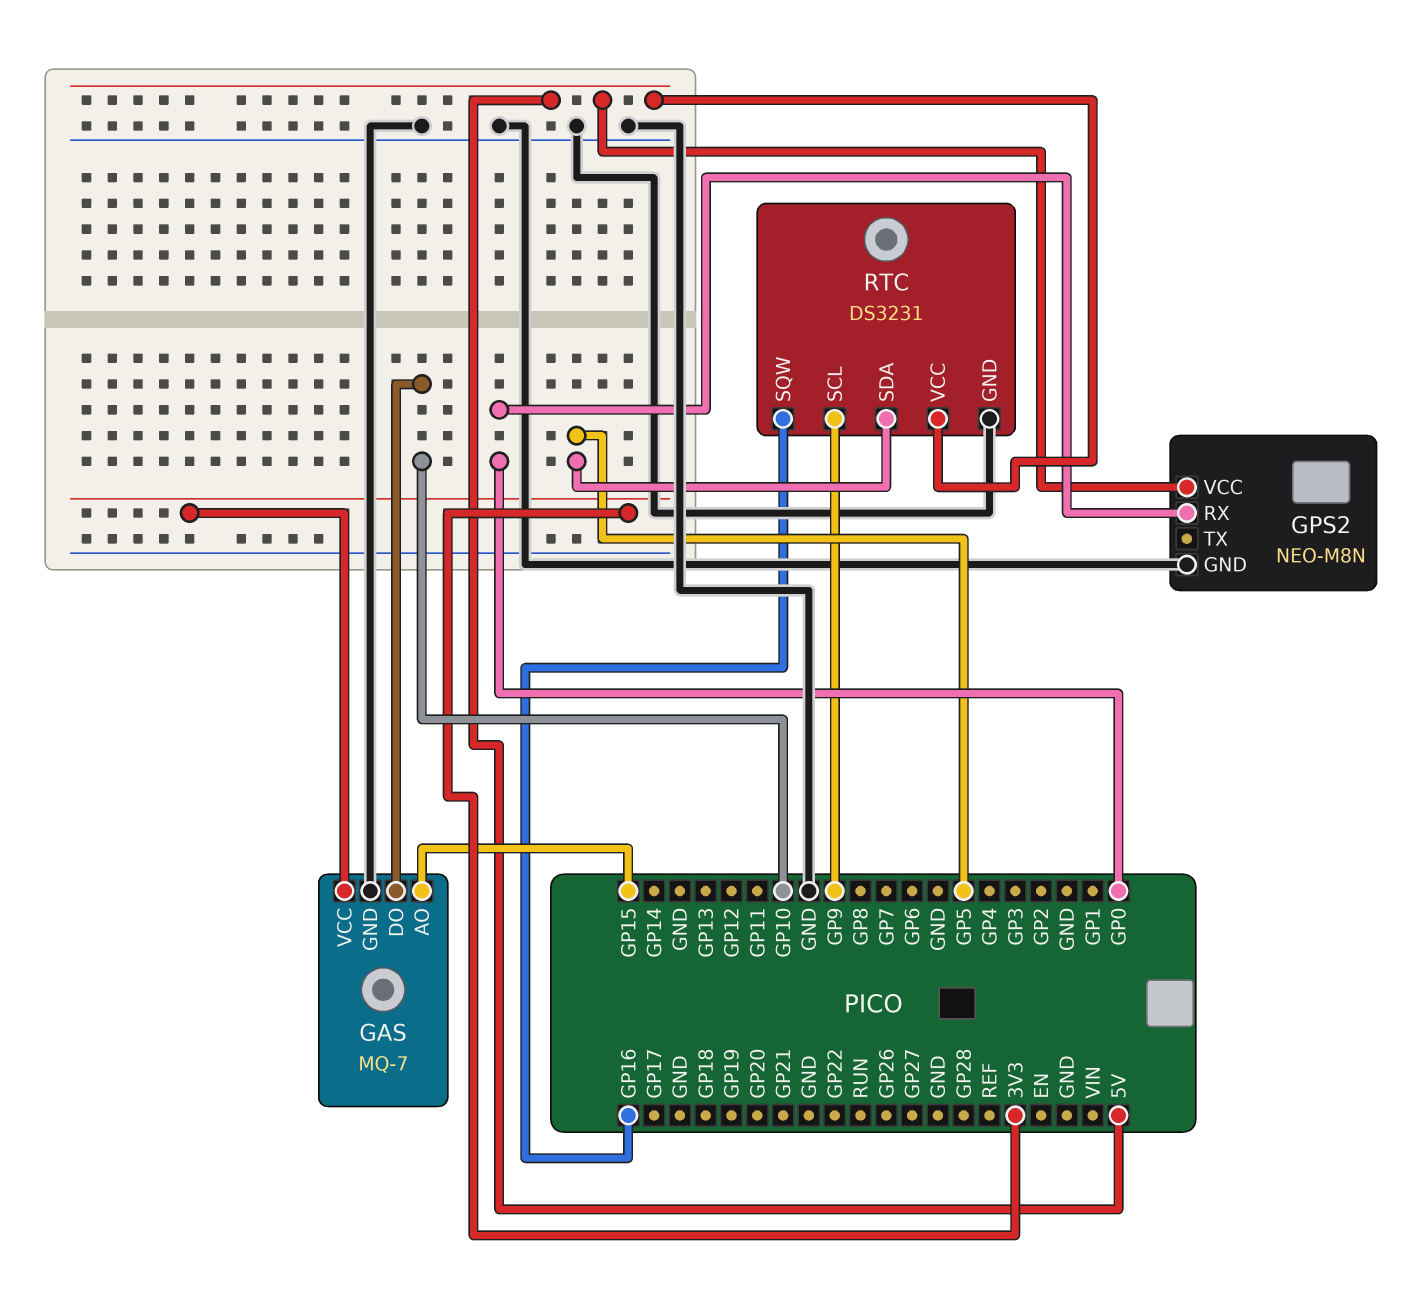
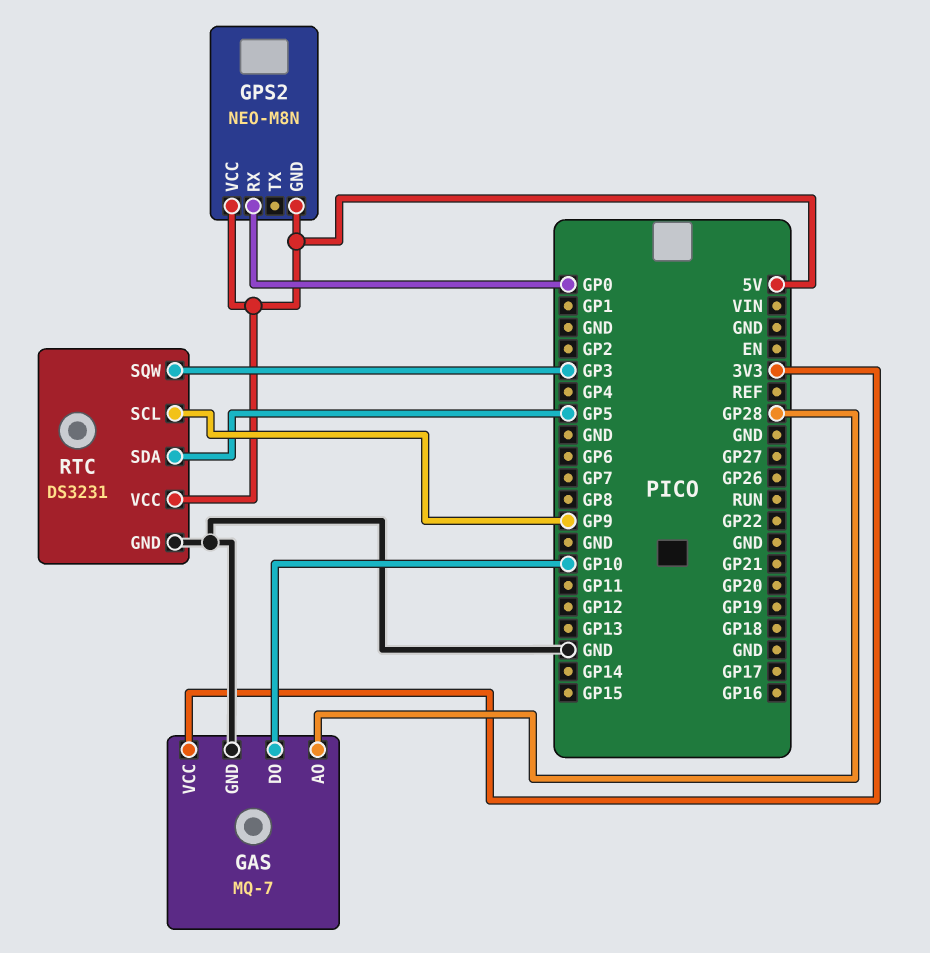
GAS pin AO: GP15 -> GP28
GPS2 pin GND: GND -> 5V
RTC pin SQW: GP16 -> GP3

